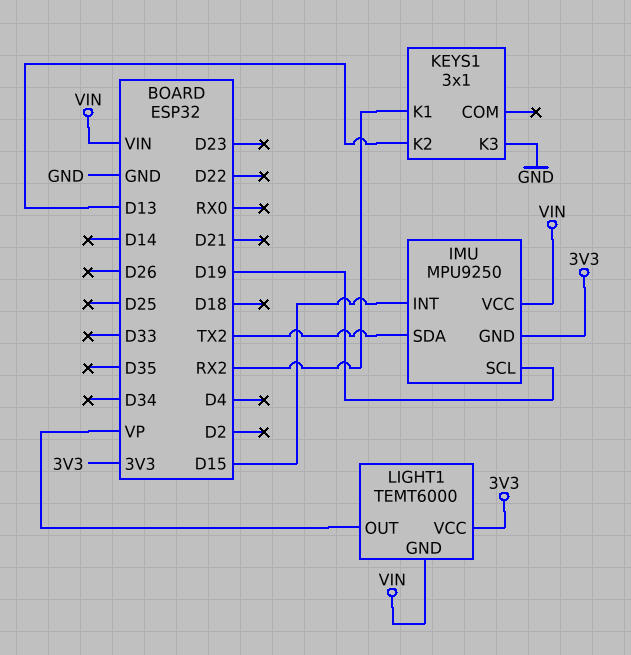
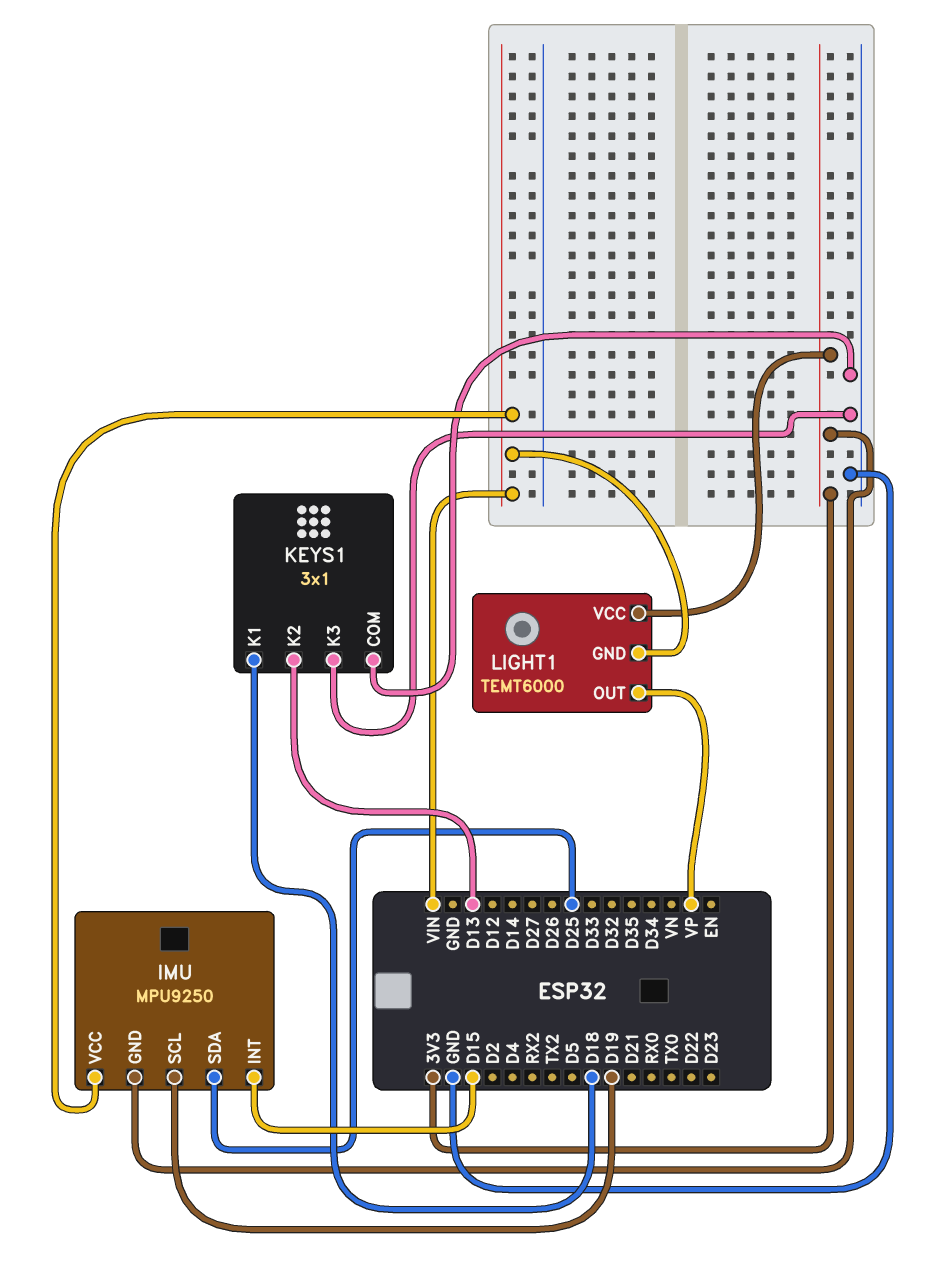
IMU pin SDA: TX2 -> D25
KEYS1 pin COM: none -> GND
KEYS1 pin K1: RX2 -> D18

